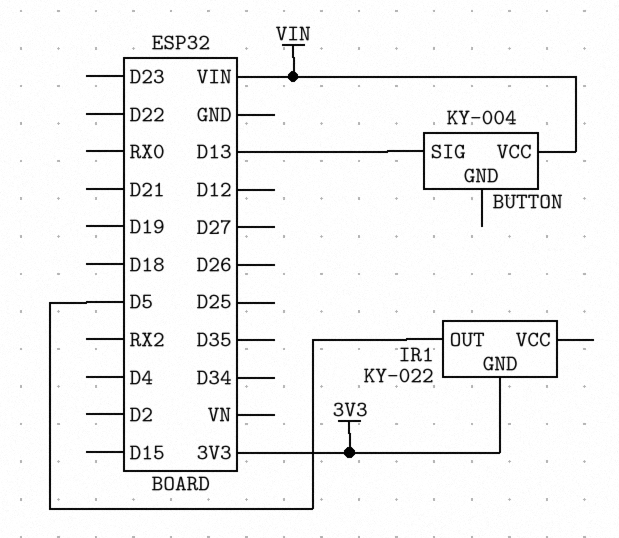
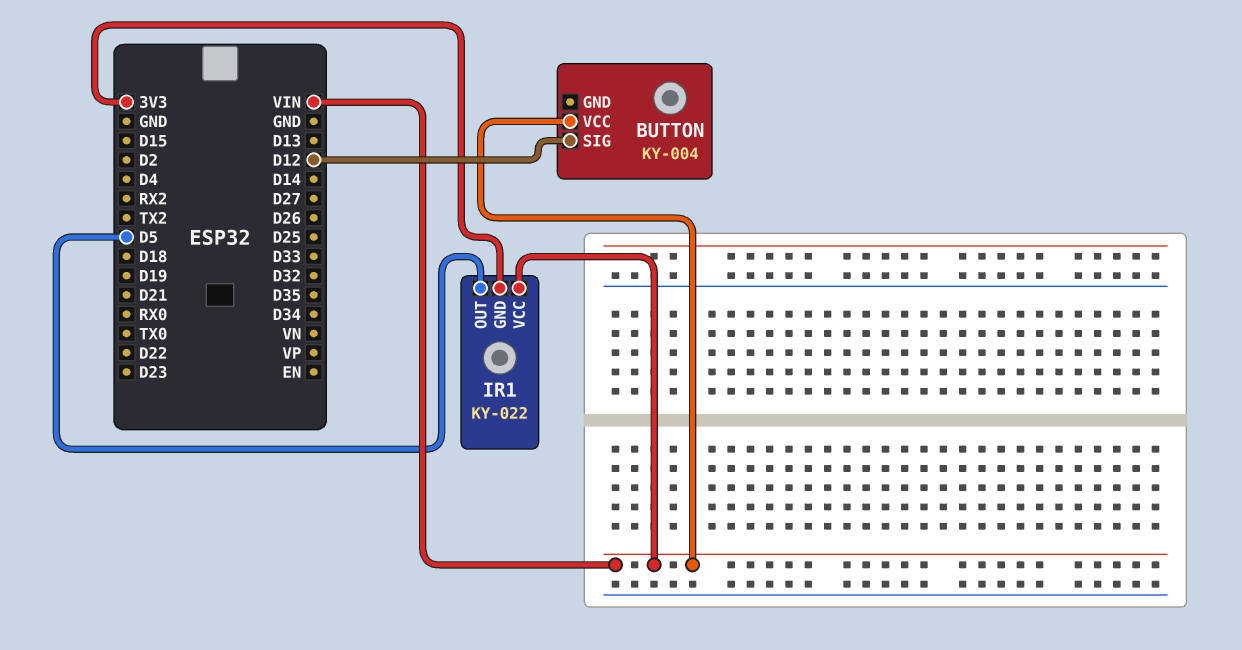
BUTTON pin SIG: D13 -> D12
IR1 pin VCC: none -> VIN

